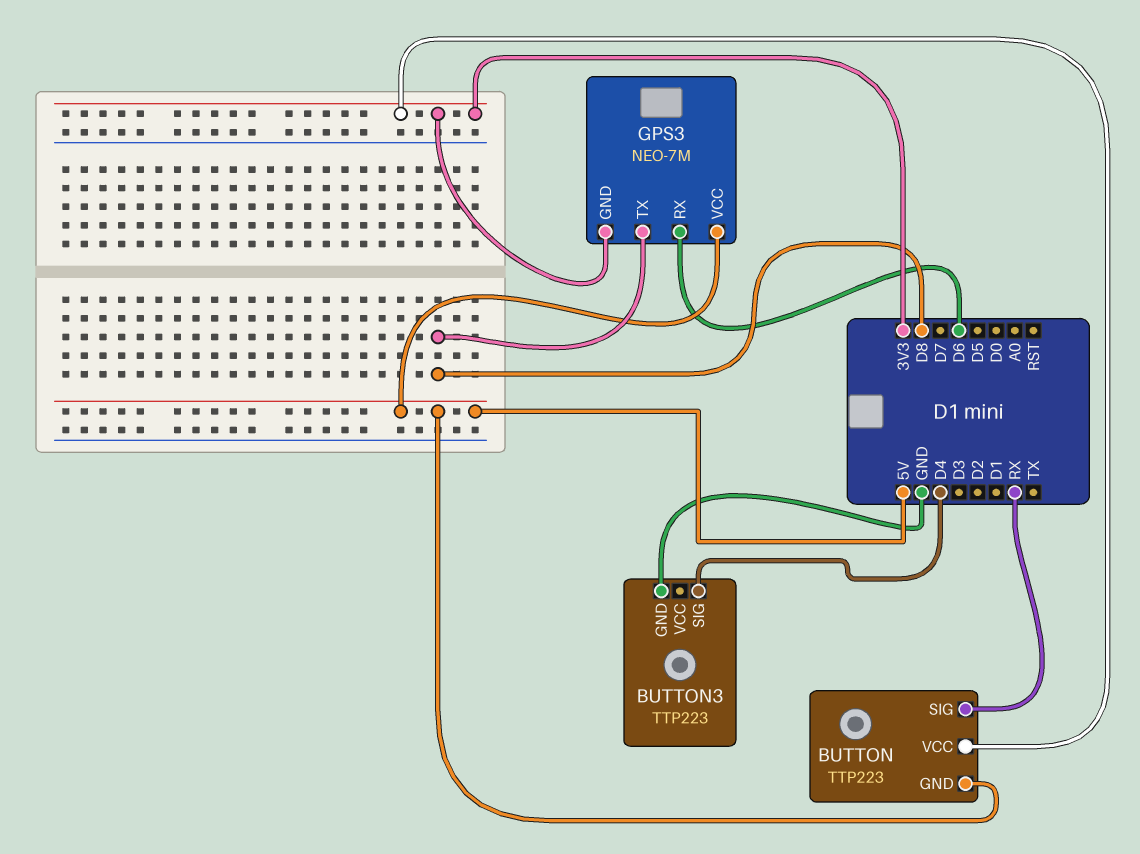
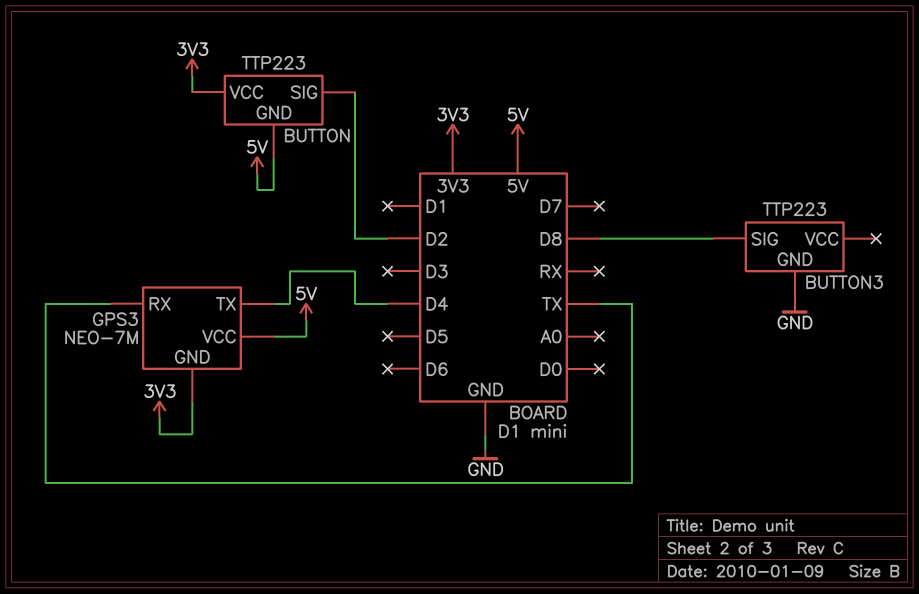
BUTTON pin SIG: RX -> D2
BUTTON3 pin SIG: D4 -> D8
GPS3 pin RX: D6 -> TX
GPS3 pin TX: D8 -> D4

